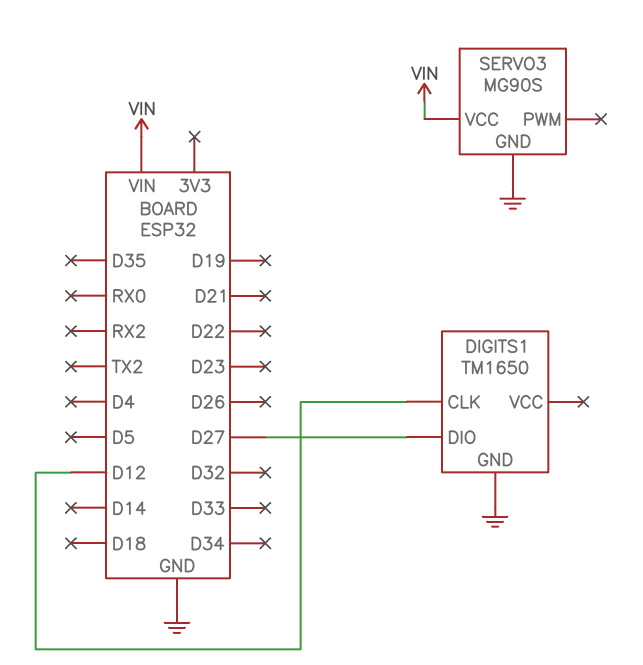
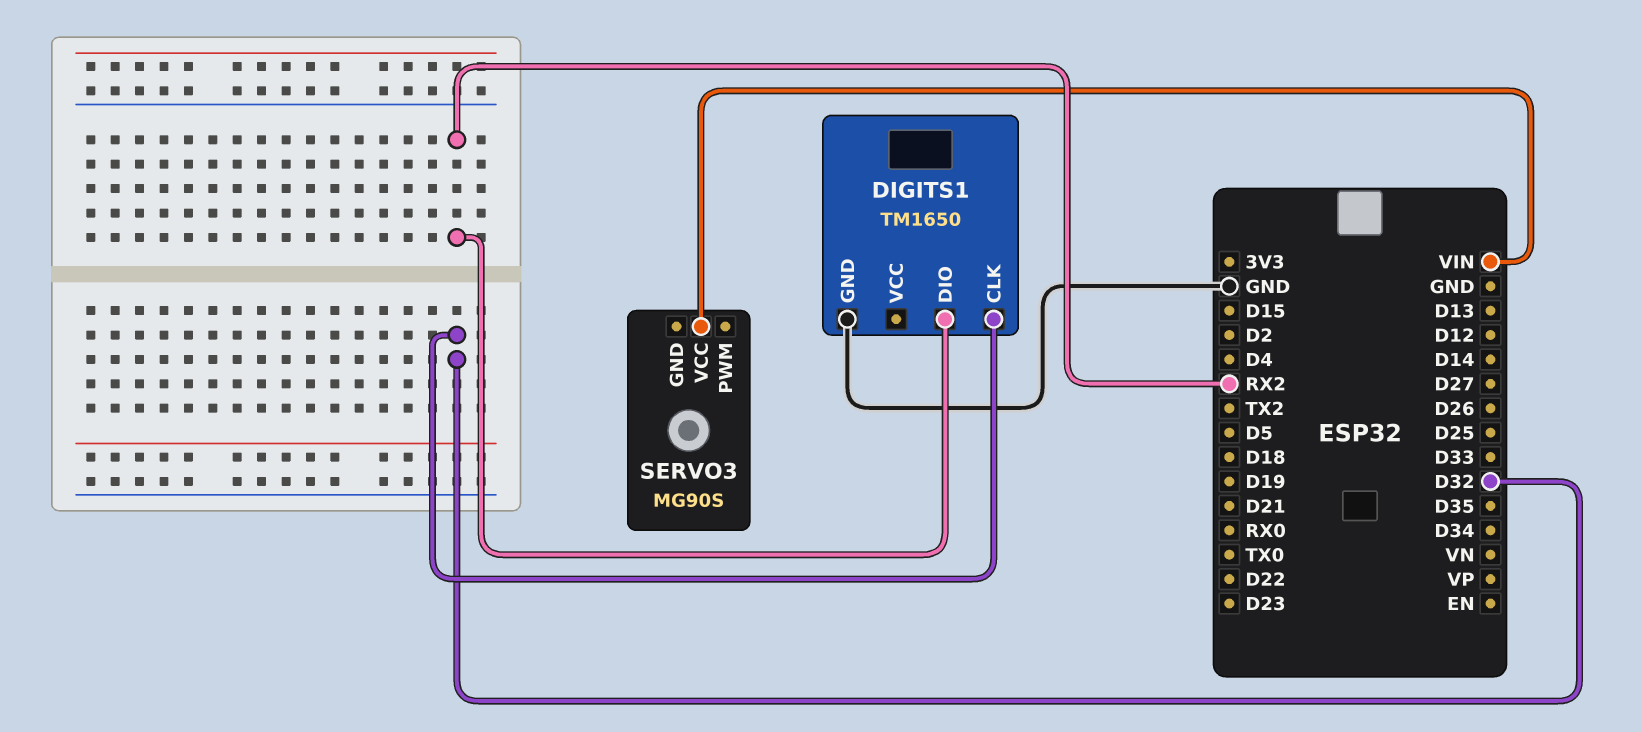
DIGITS1 pin CLK: D12 -> D32
DIGITS1 pin DIO: D27 -> RX2
SERVO3 pin GND: GND -> none

